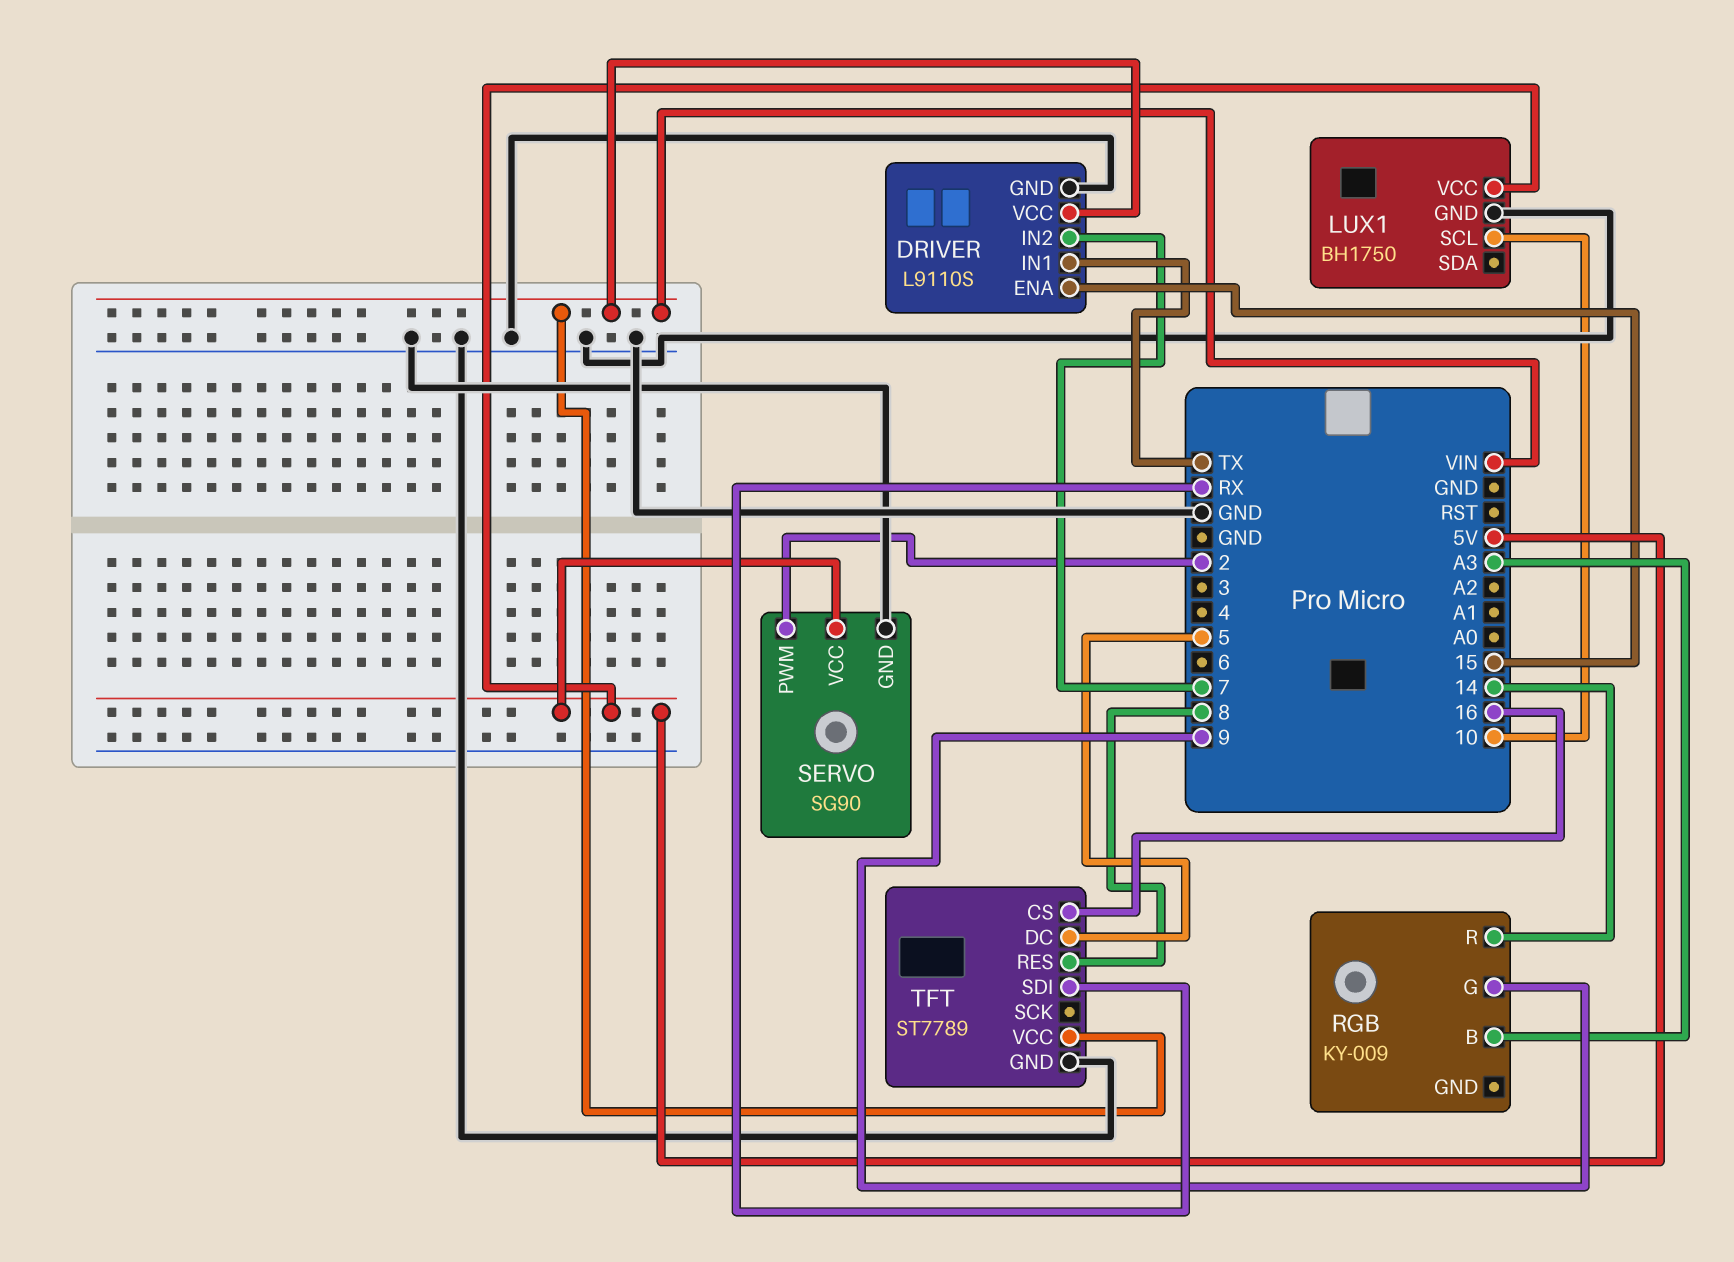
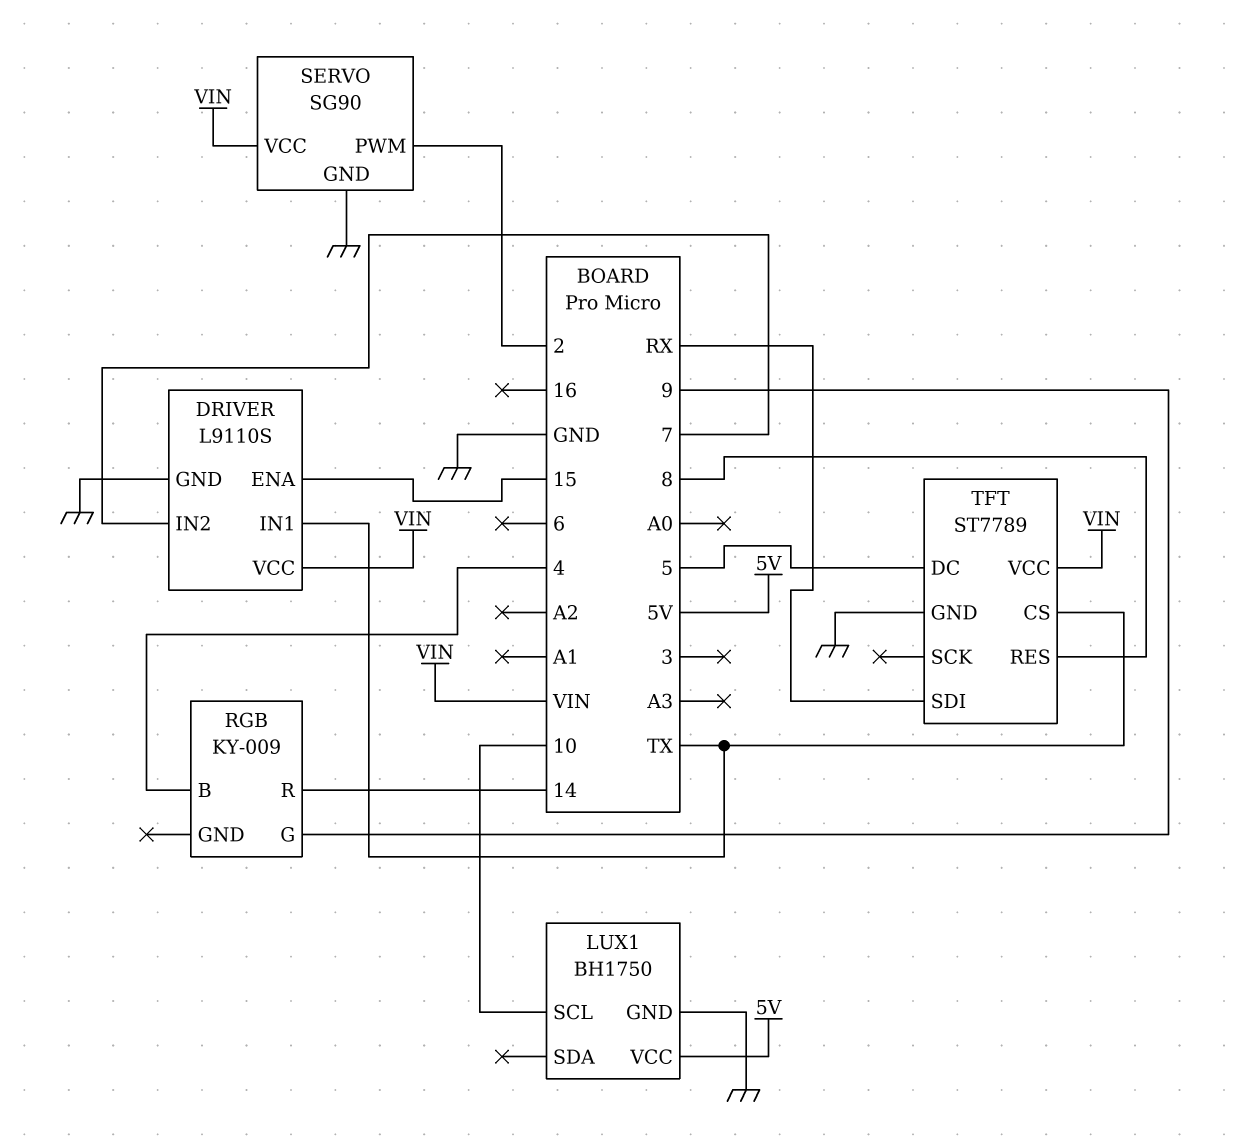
RGB pin B: A3 -> 4
SERVO pin VCC: 5V -> VIN
TFT pin CS: 16 -> TX

